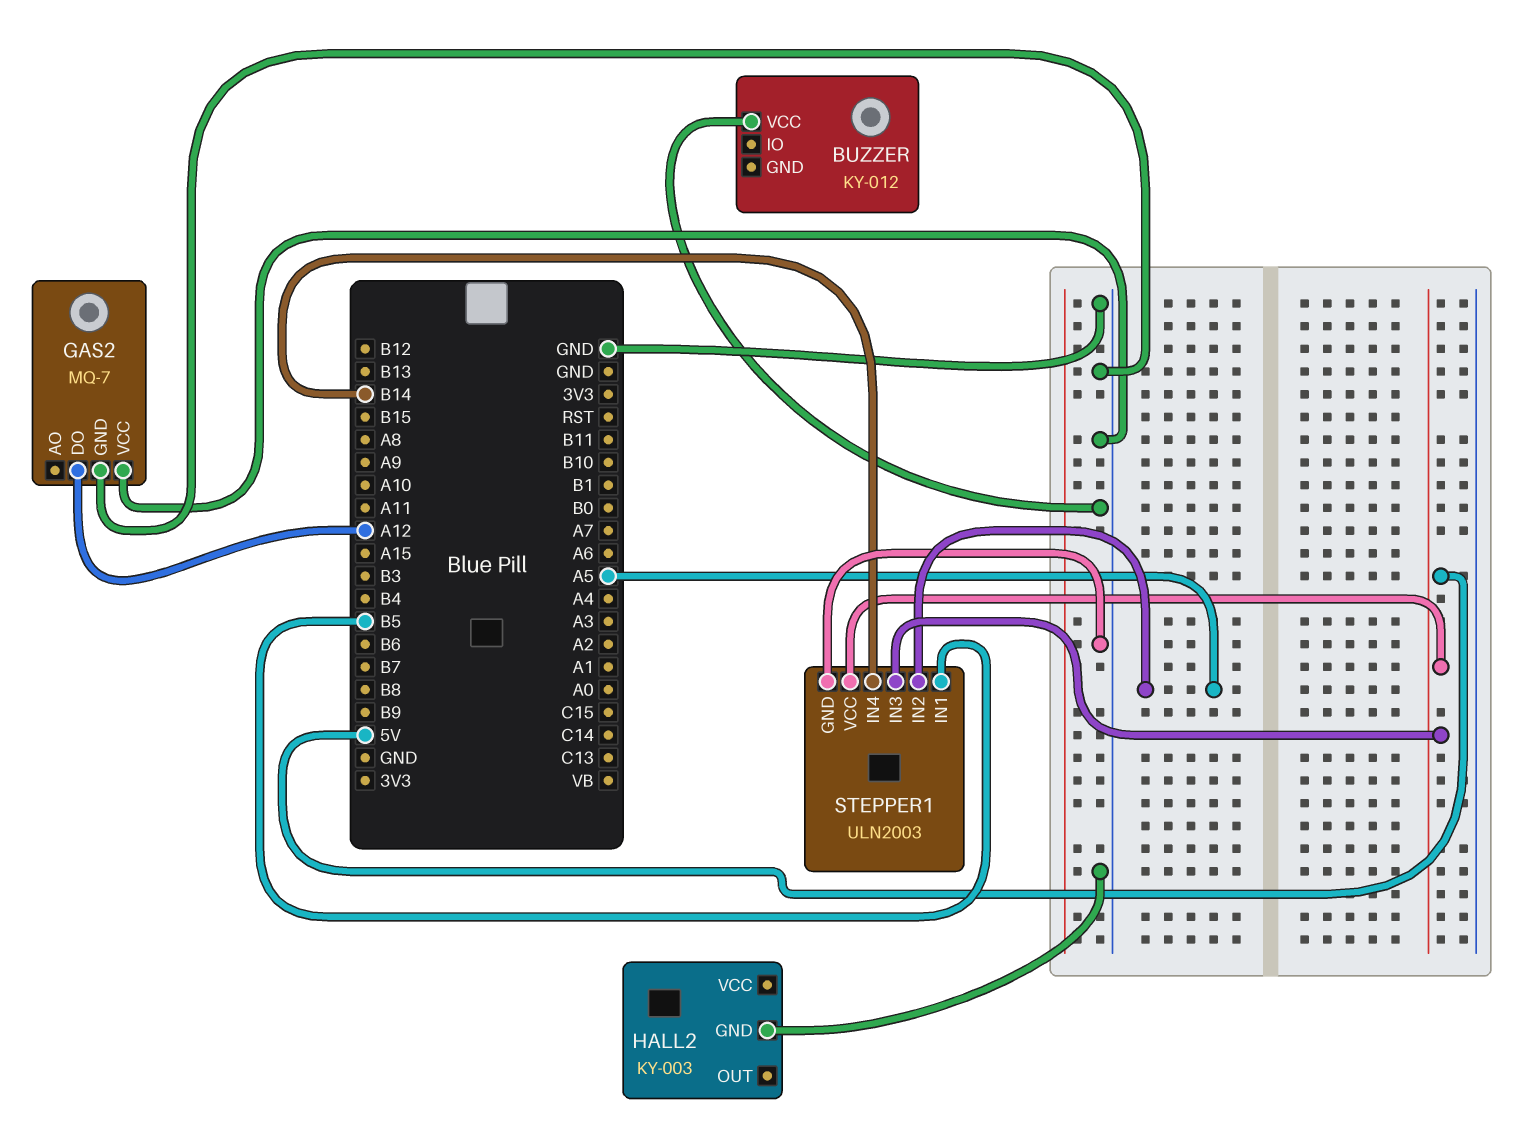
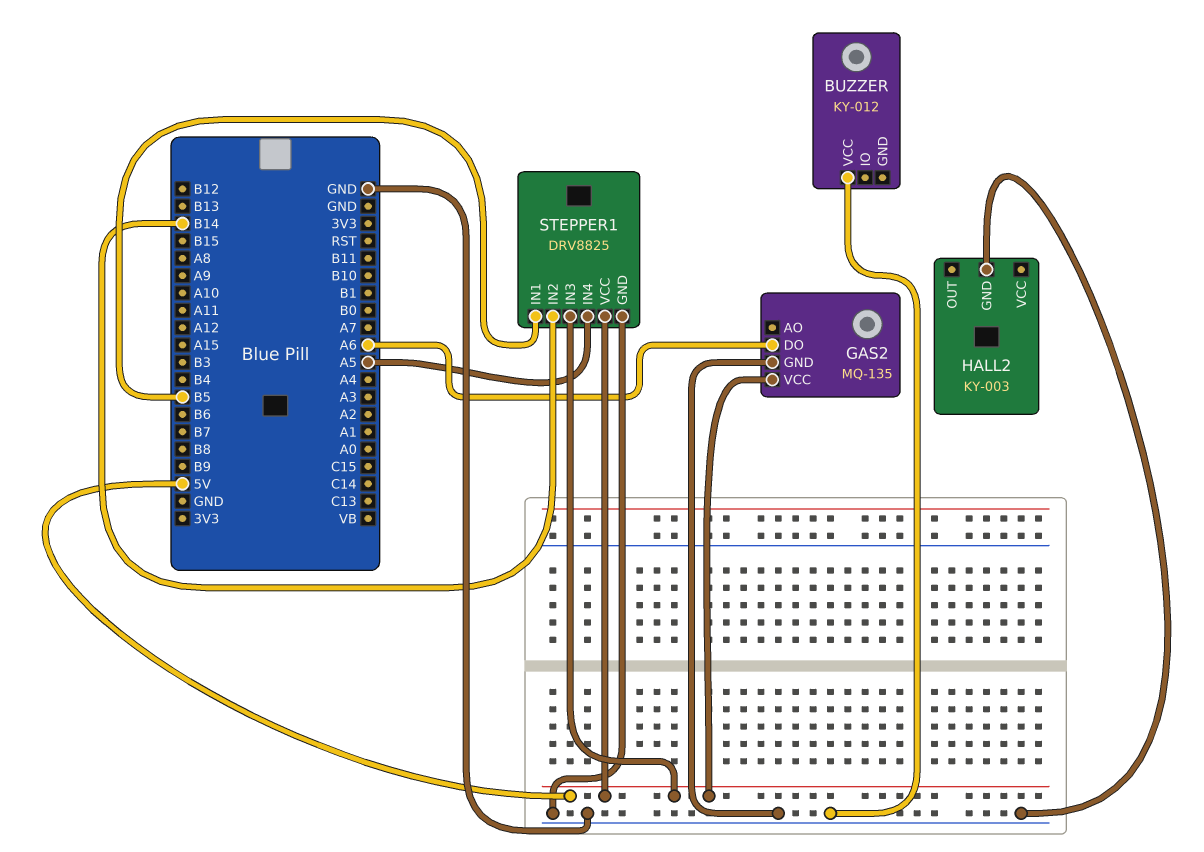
GAS2: MQ-7 -> MQ-135
GAS2 pin DO: A12 -> A6
GAS2 pin VCC: GND -> 5V
STEPPER1: ULN2003 -> DRV8825
STEPPER1 pin IN2: A5 -> B14
STEPPER1 pin IN4: B14 -> A5

